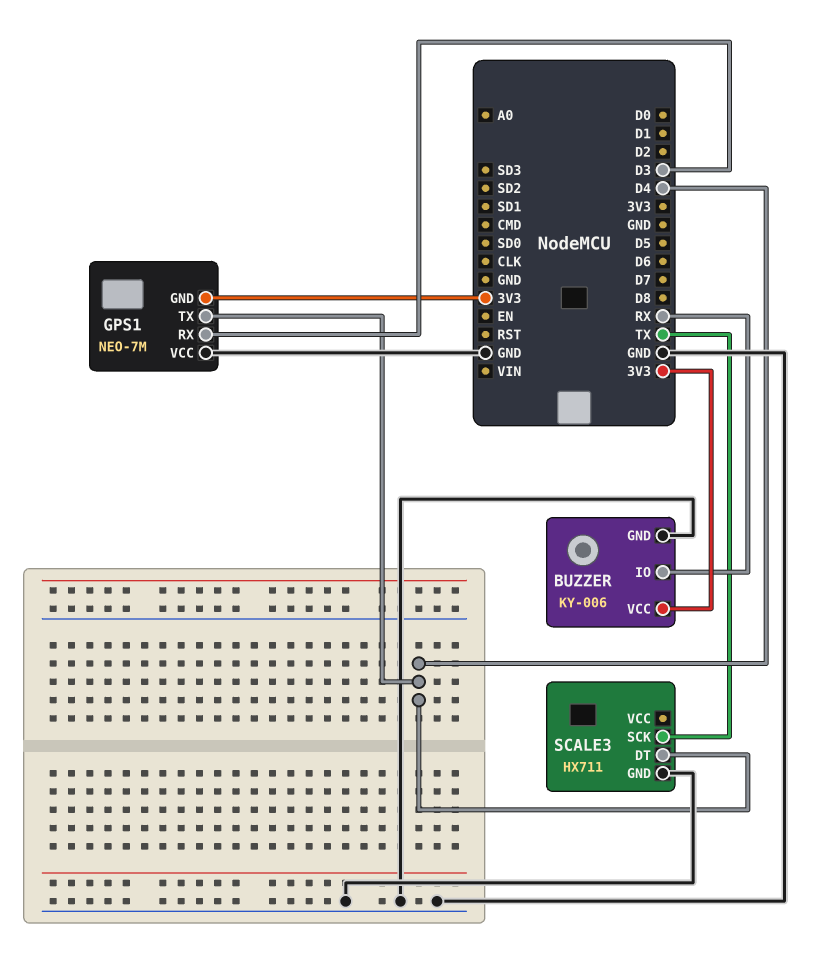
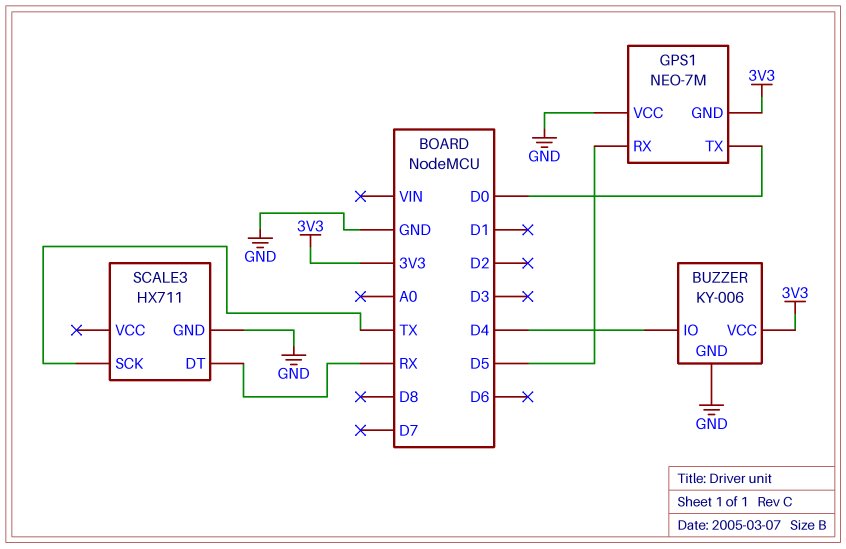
BUZZER pin IO: RX -> D4
GPS1 pin RX: D3 -> D5
GPS1 pin TX: D4 -> D0
SCALE3 pin DT: D4 -> RX

